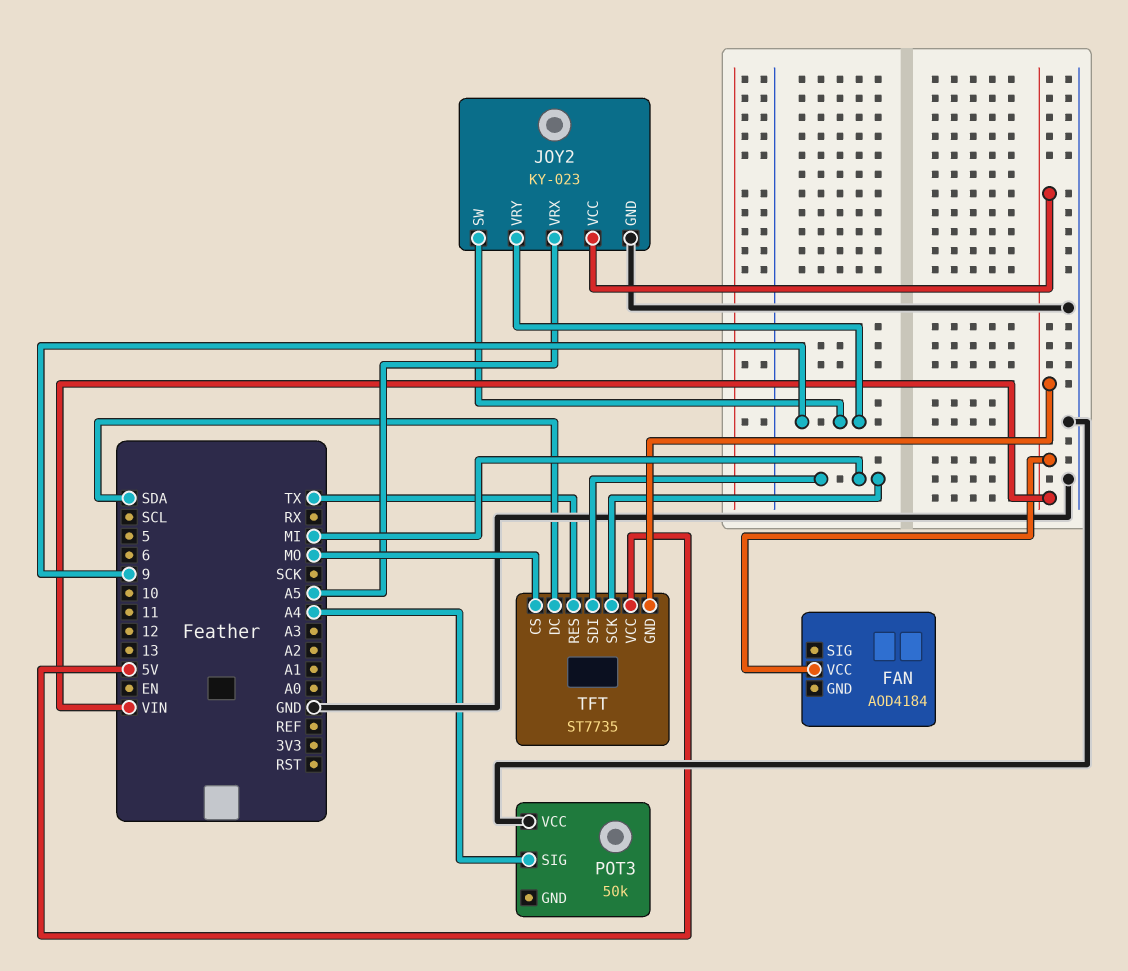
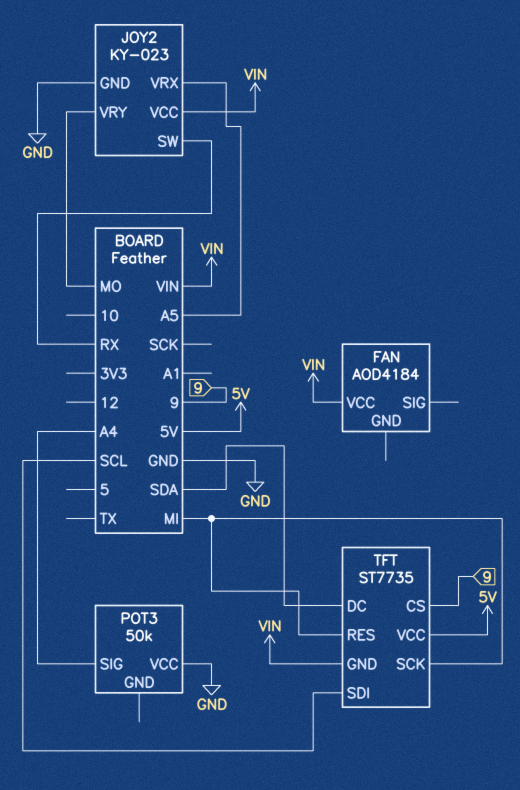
JOY2 pin SW: 9 -> RX
JOY2 pin VRY: 9 -> MO
TFT pin CS: MO -> 9
TFT pin RES: TX -> MI
TFT pin SDI: MI -> SCL

